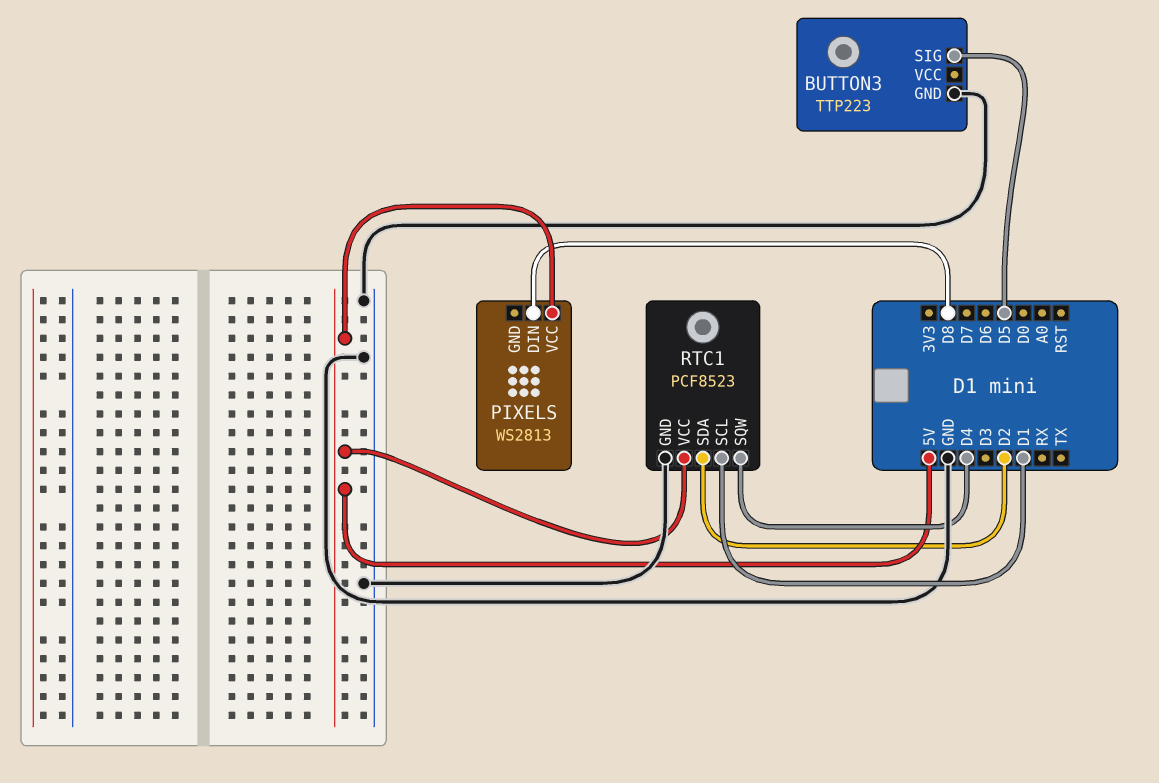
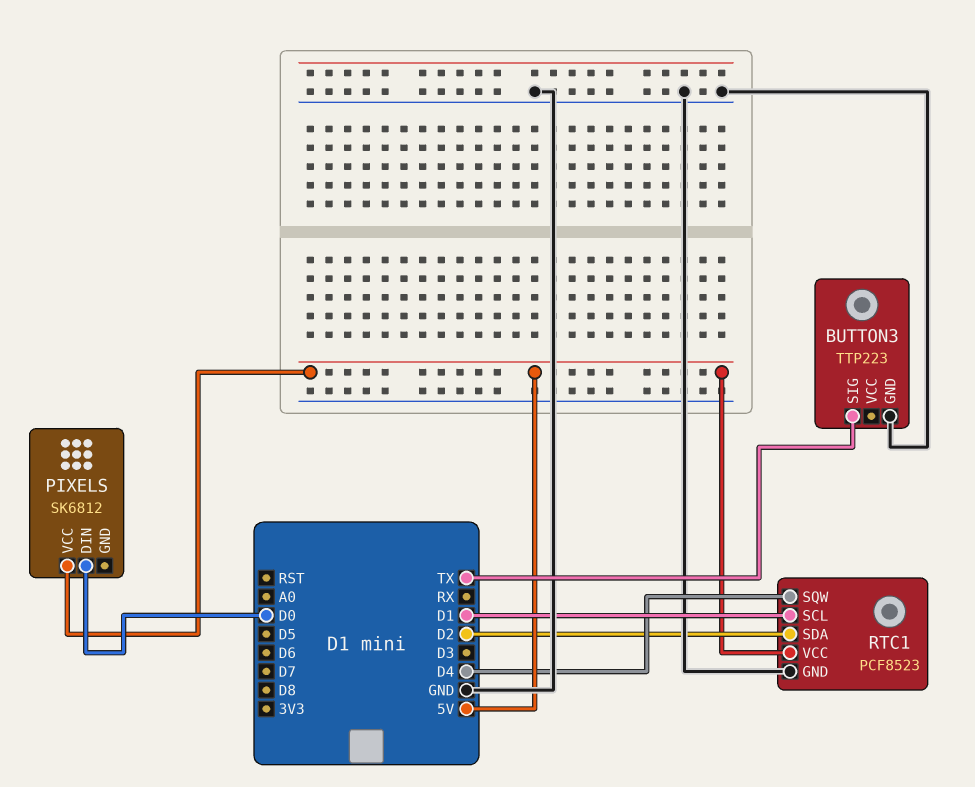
BUTTON3 pin SIG: D5 -> TX
PIXELS: WS2813 -> SK6812
PIXELS pin DIN: D8 -> D0

